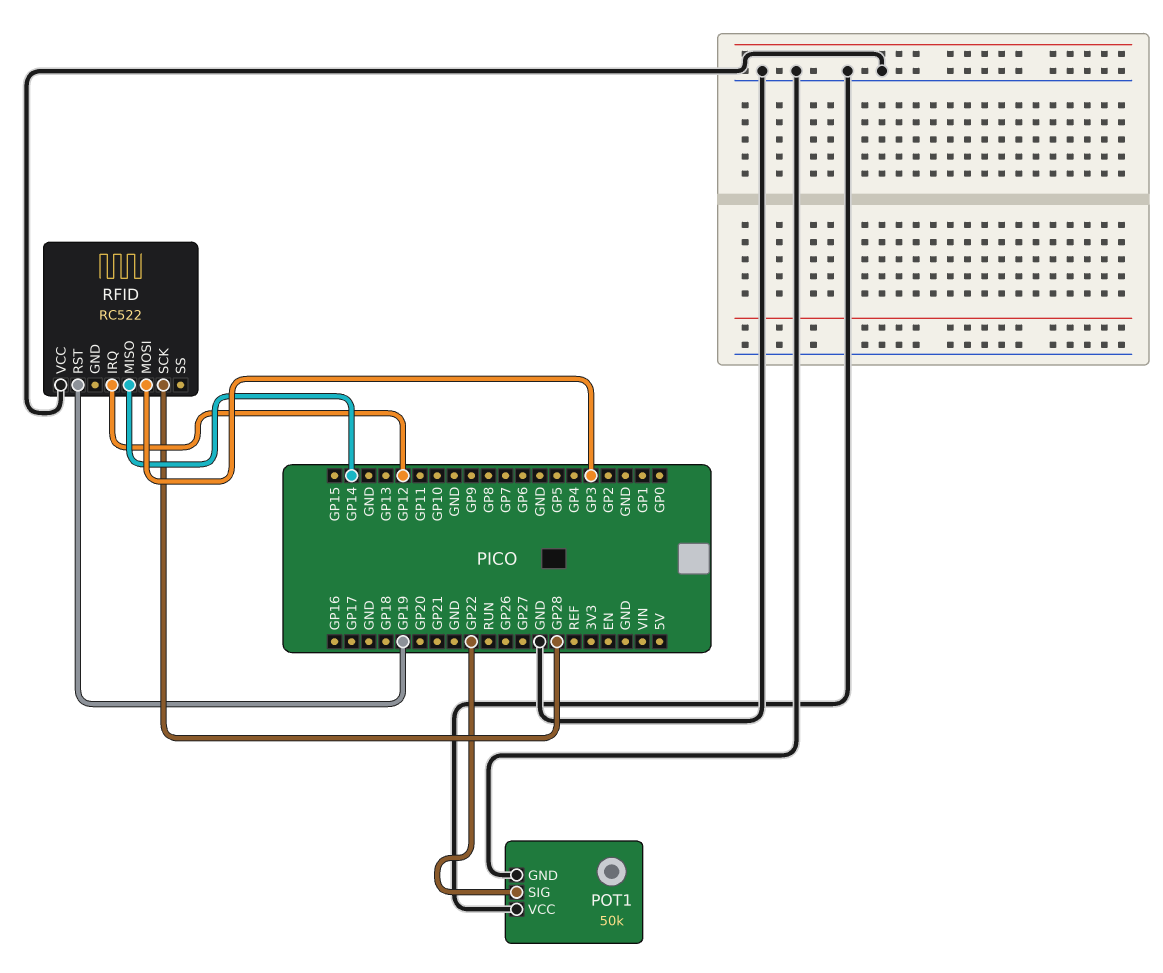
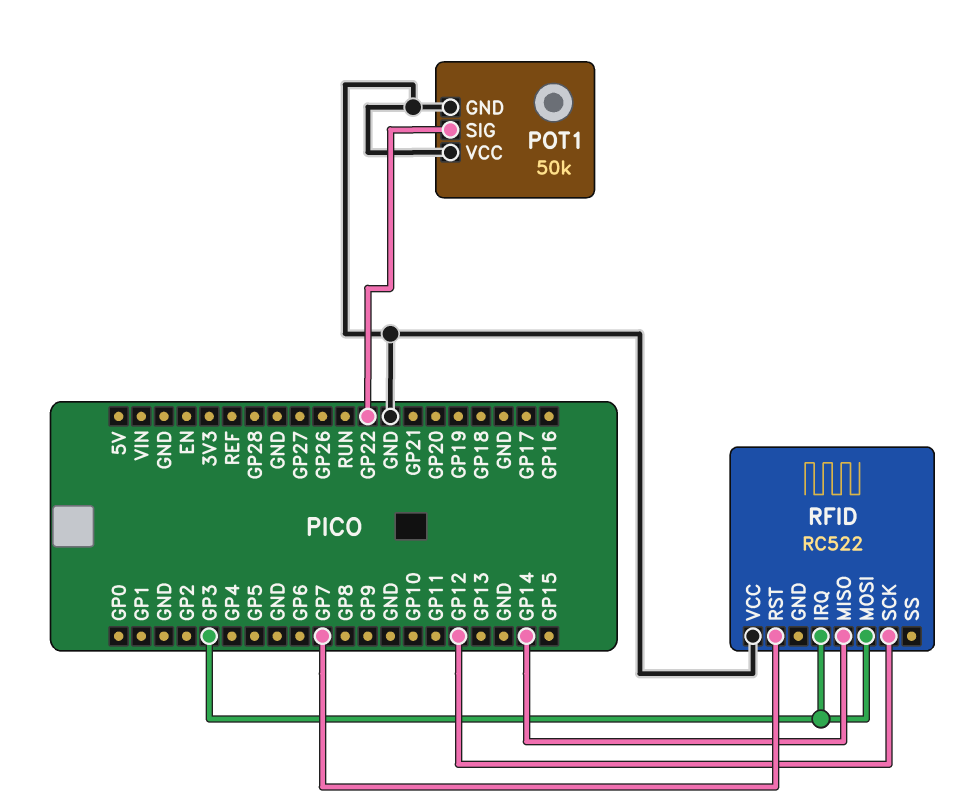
RFID pin IRQ: GP12 -> GP3
RFID pin RST: GP19 -> GP7
RFID pin SCK: GP28 -> GP12

